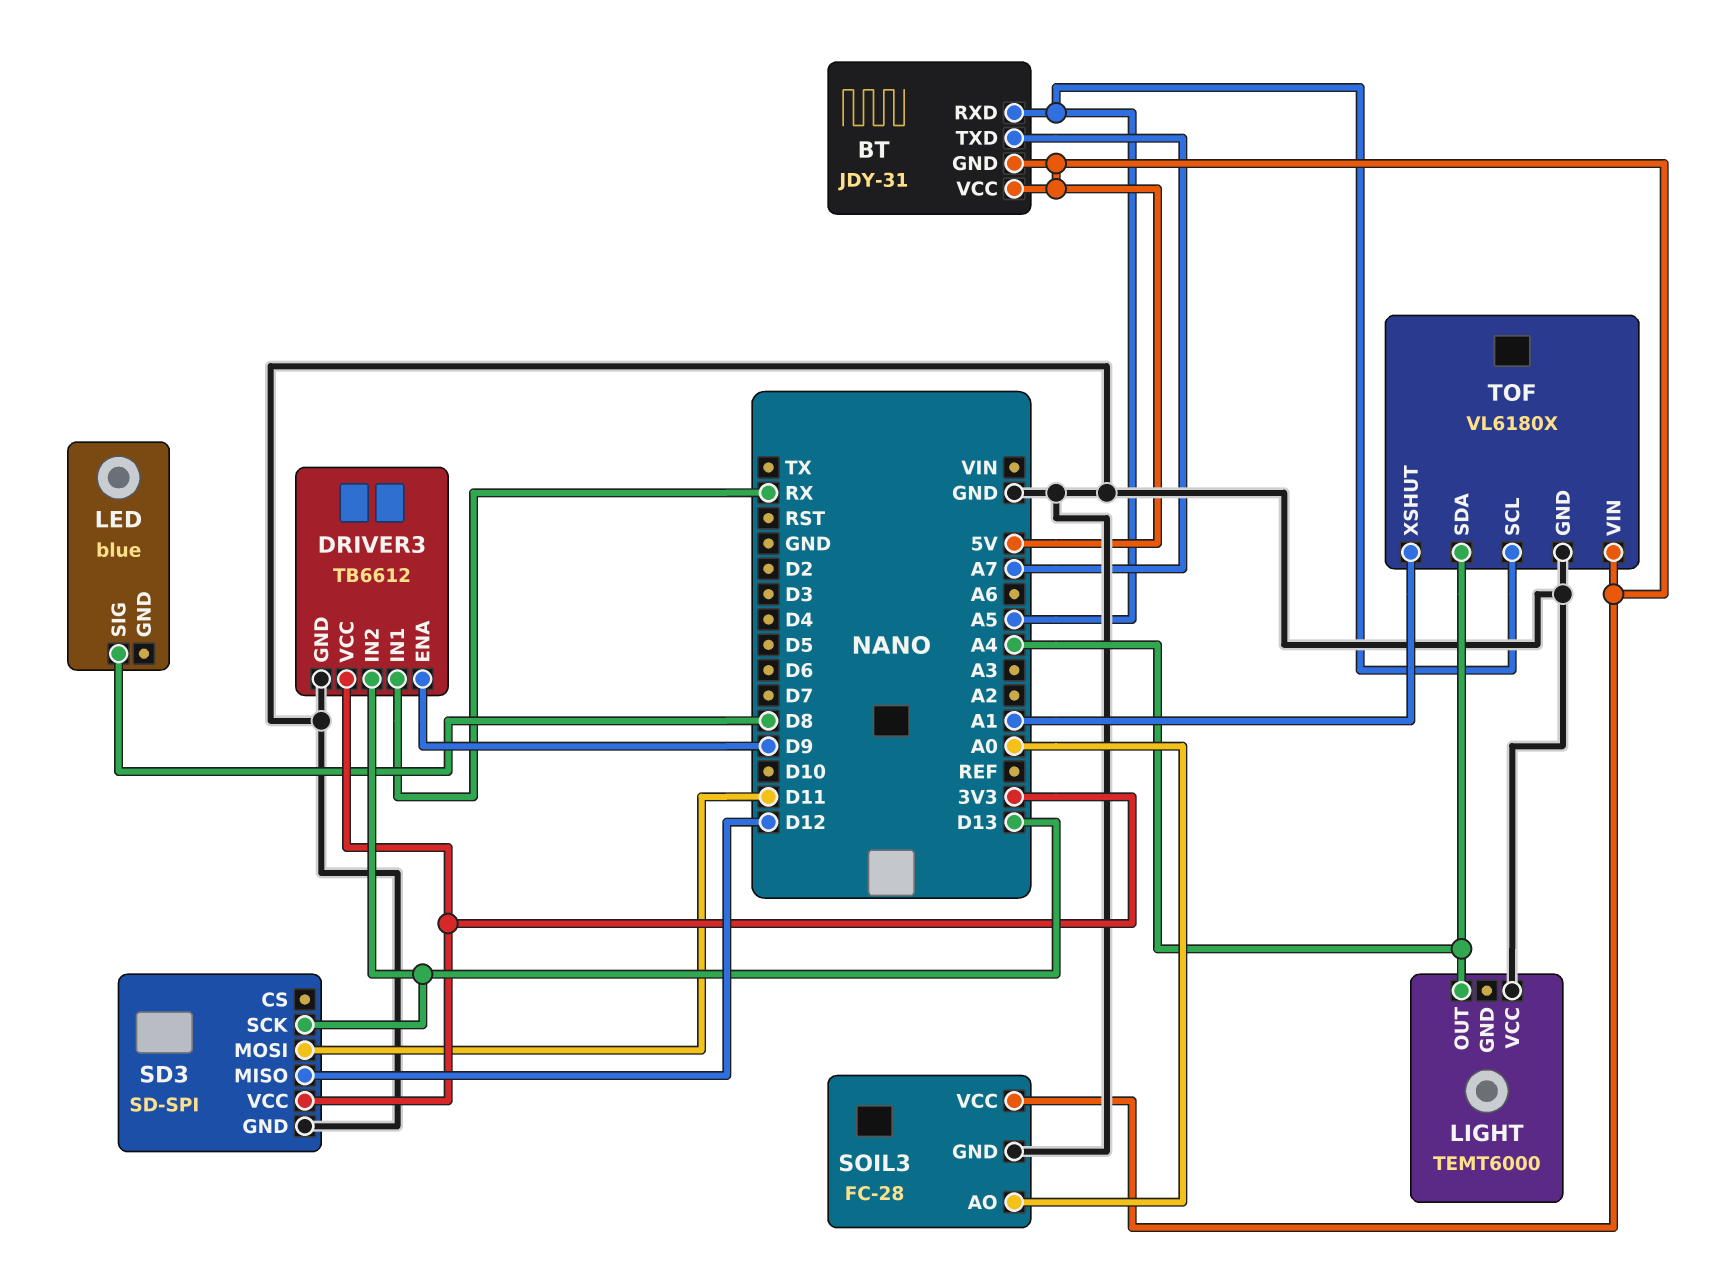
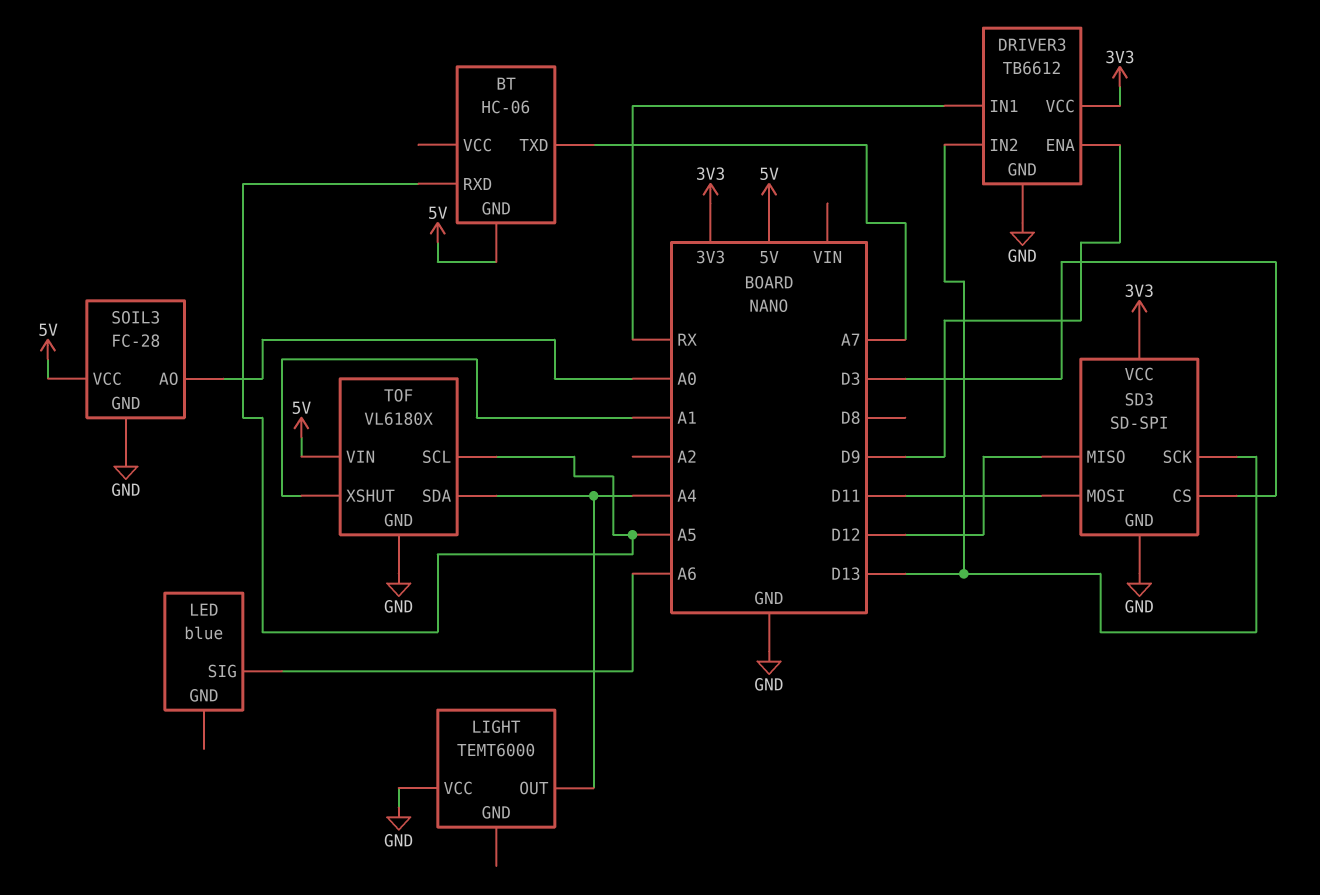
BT: JDY-31 -> HC-06
BT pin VCC: 5V -> none
LED pin SIG: D8 -> A6
SD3 pin CS: none -> D3

